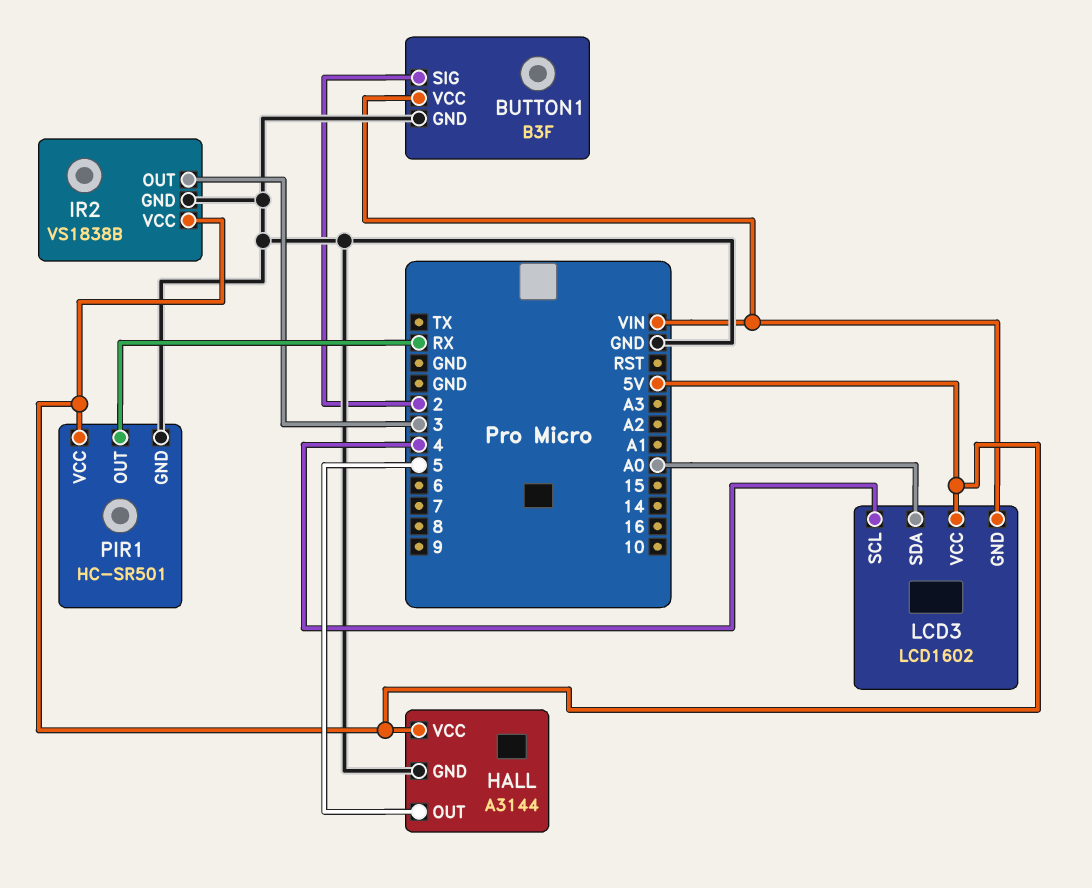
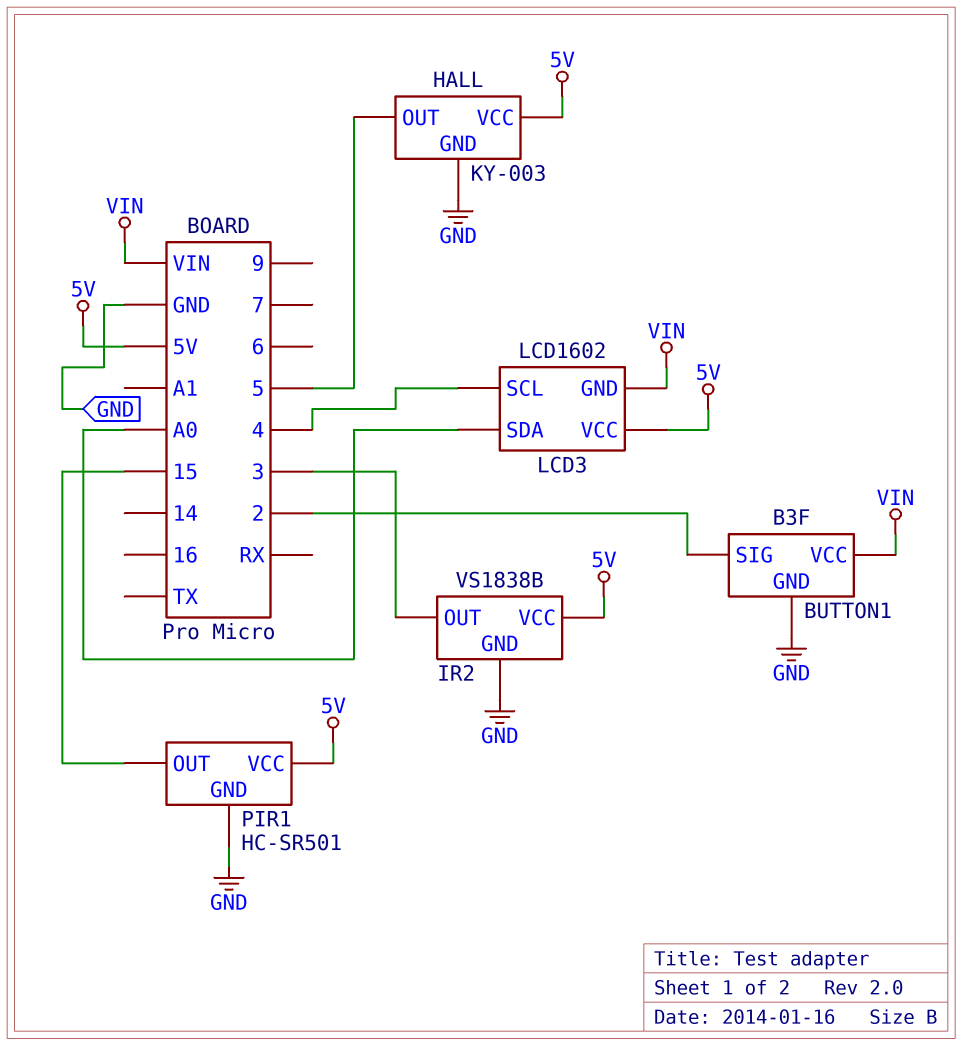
HALL: A3144 -> KY-003
PIR1 pin OUT: RX -> 15

